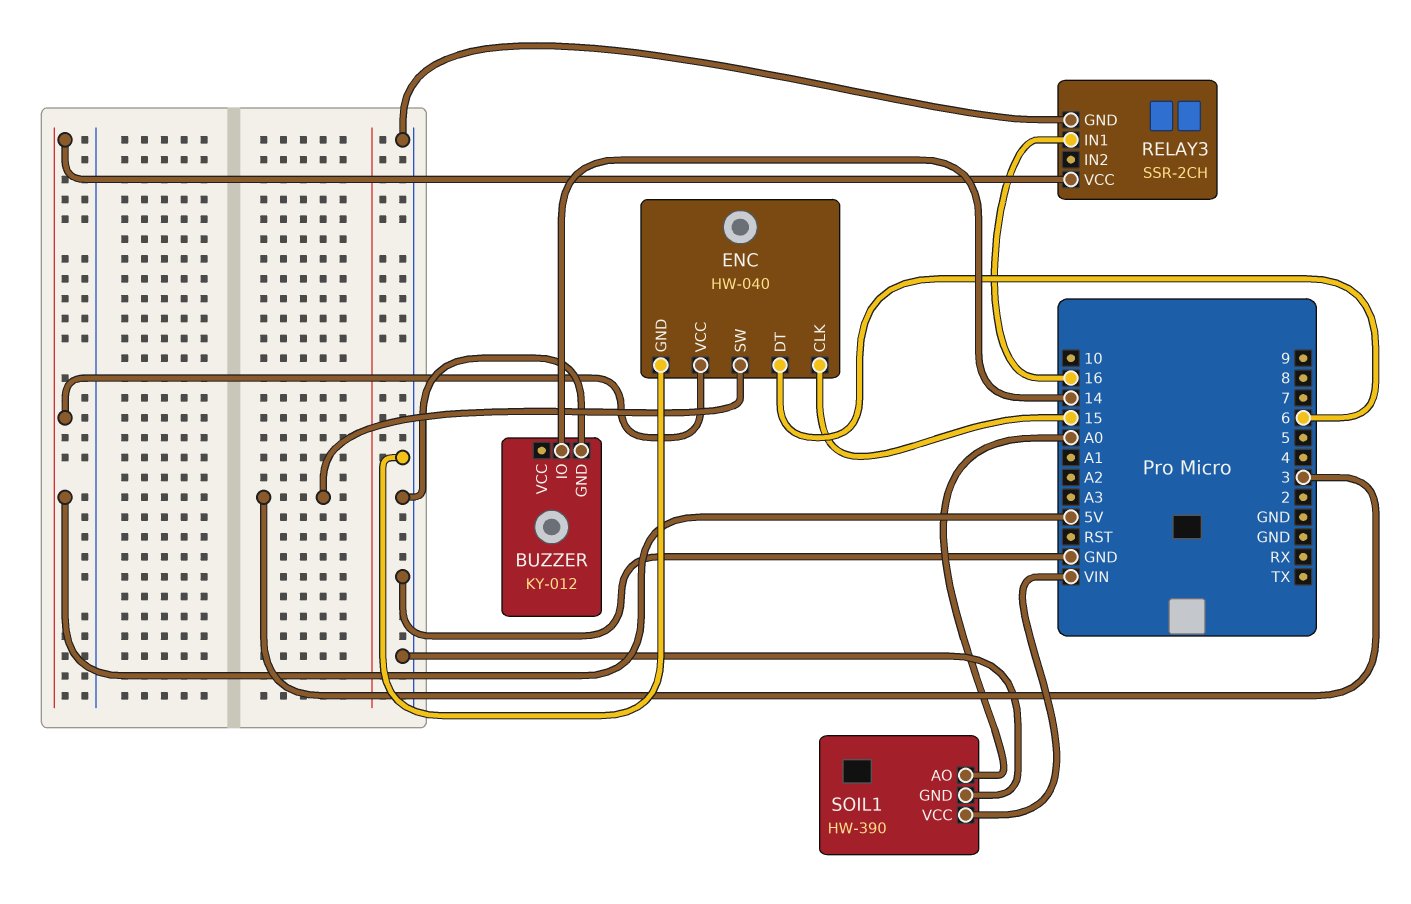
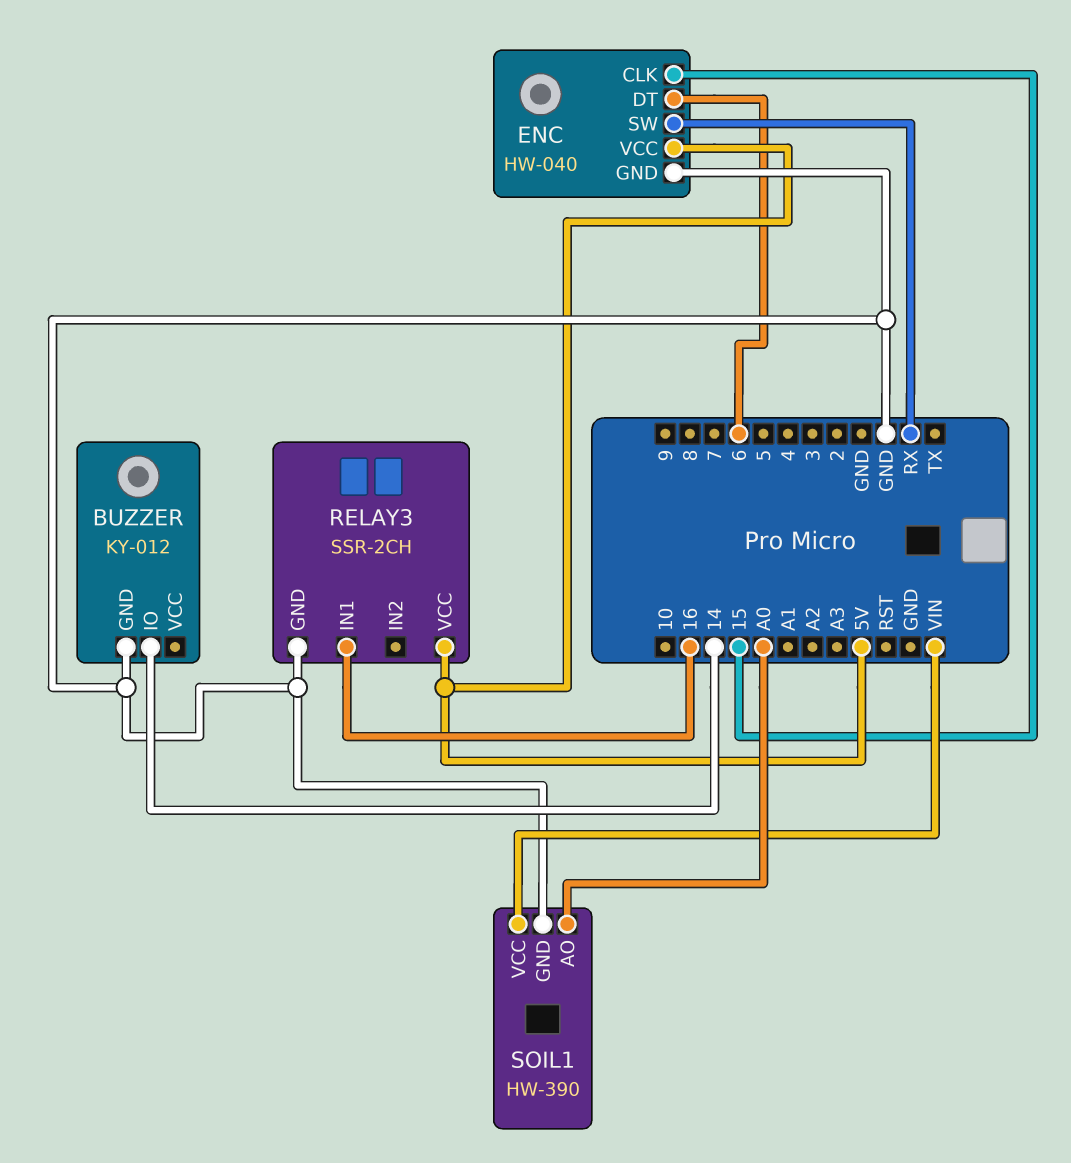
ENC pin SW: 3 -> RX

